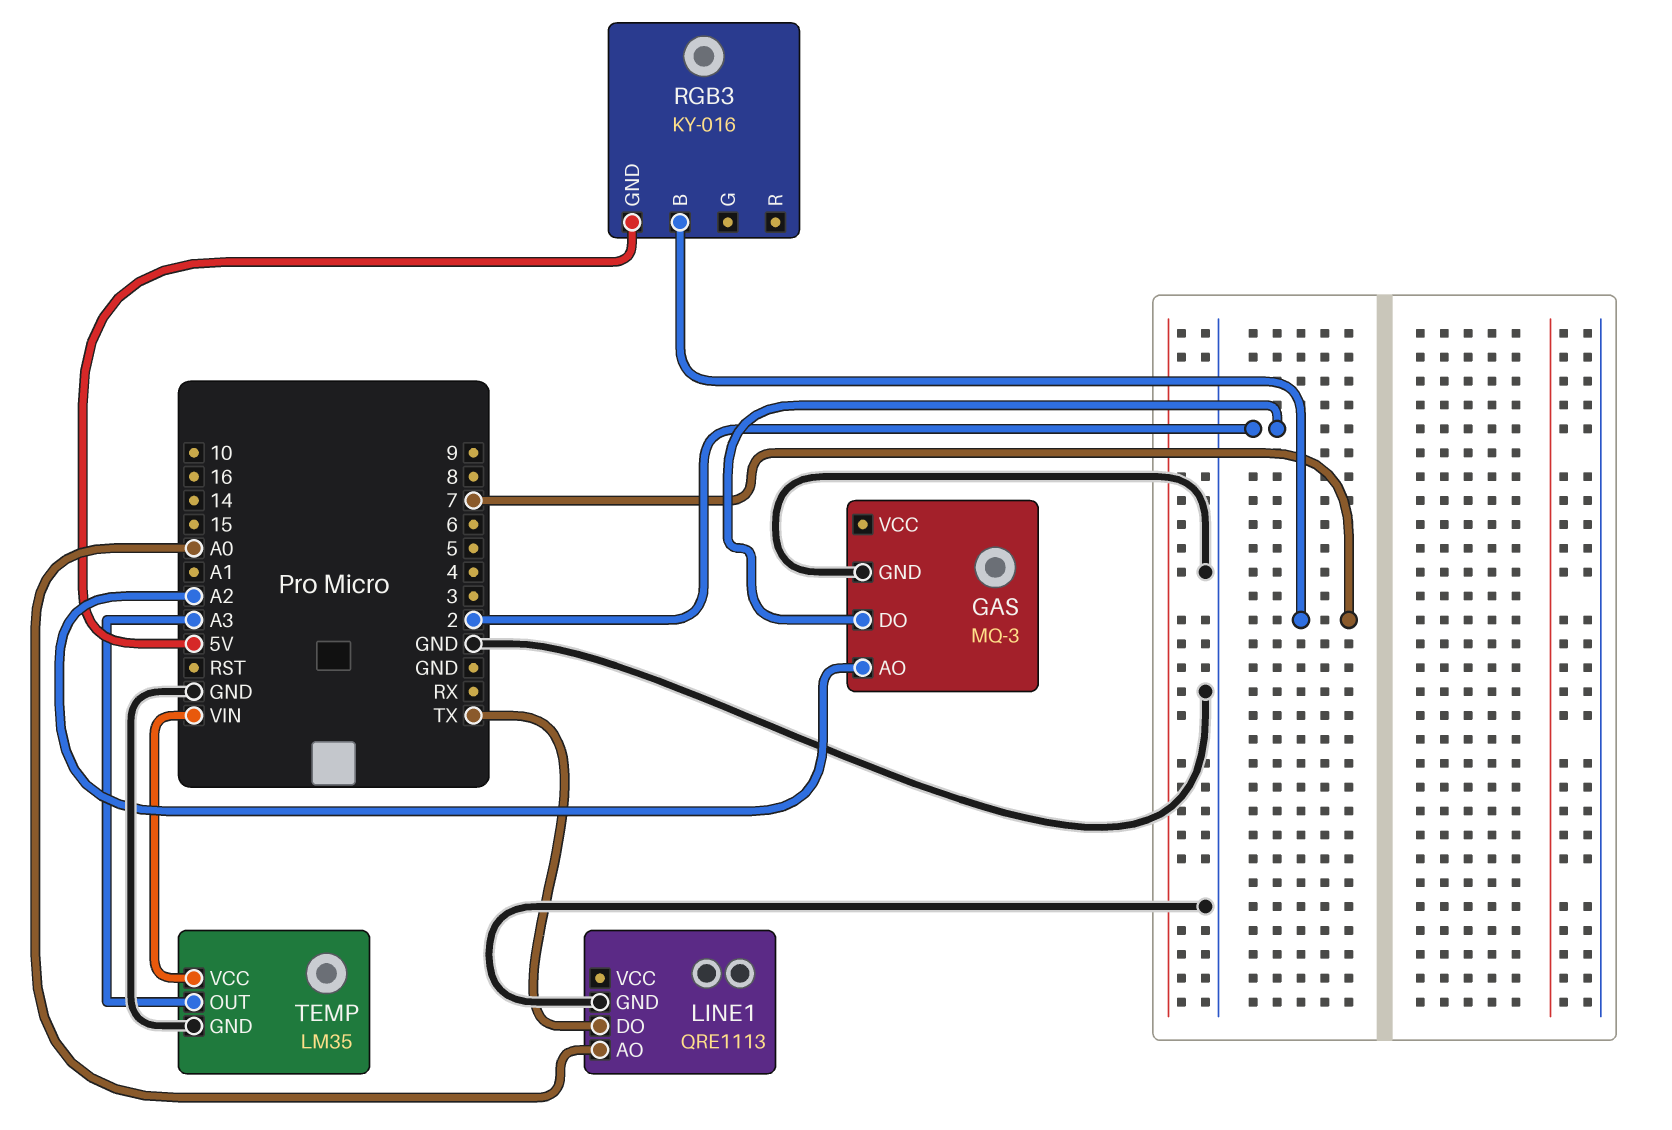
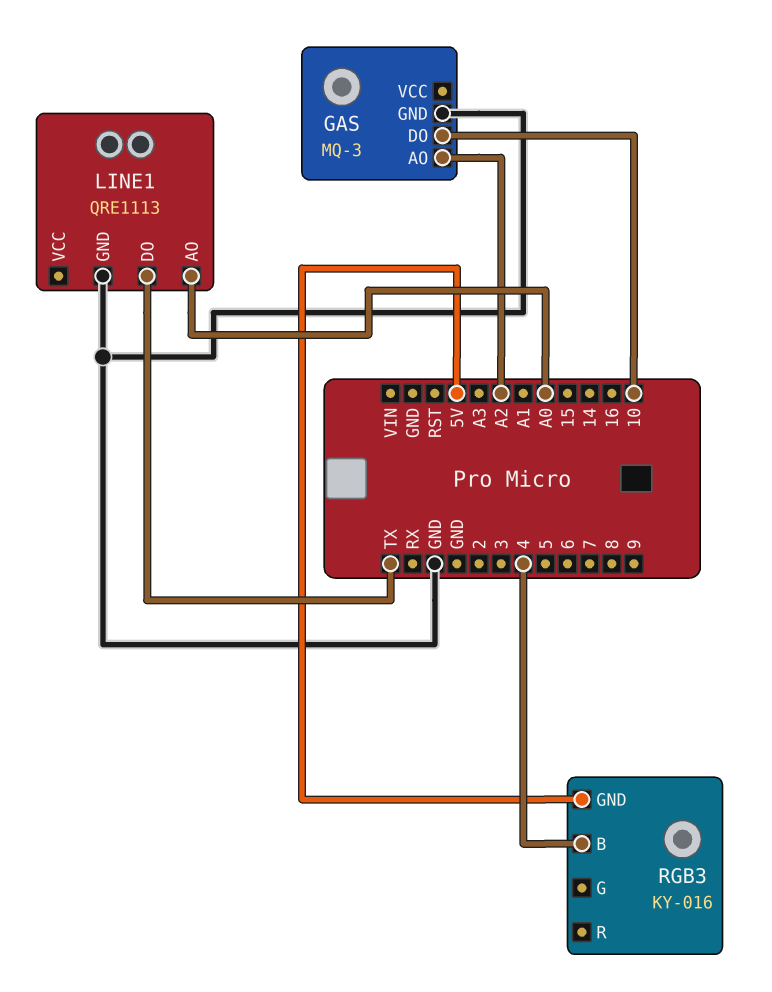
GAS pin DO: 2 -> 10
RGB3 pin B: 7 -> 4
TEMP: LM35 -> none
TEMP pin GND: GND -> none
TEMP pin OUT: A3 -> none
TEMP pin VCC: VIN -> none

